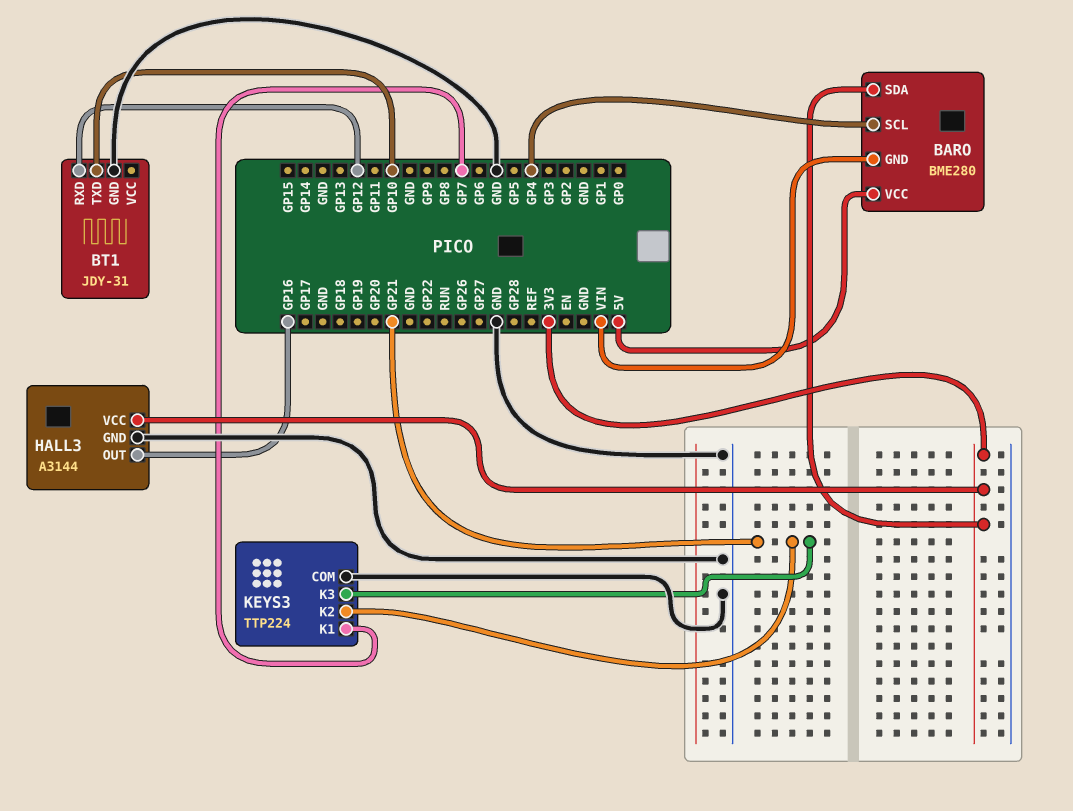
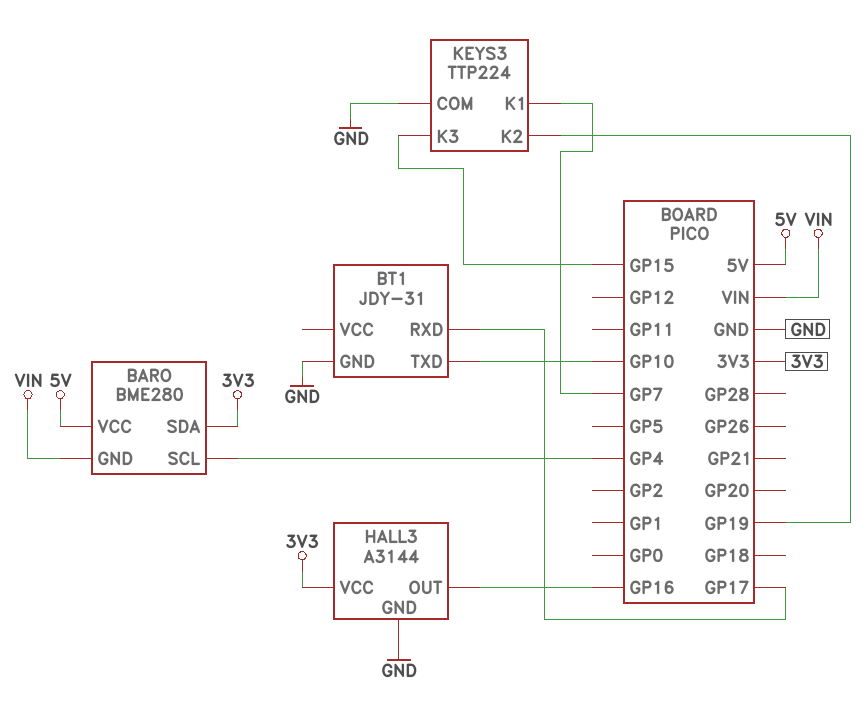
BT1 pin RXD: GP12 -> GP17
KEYS3 pin K2: GP21 -> GP19
KEYS3 pin K3: GP21 -> GP15

